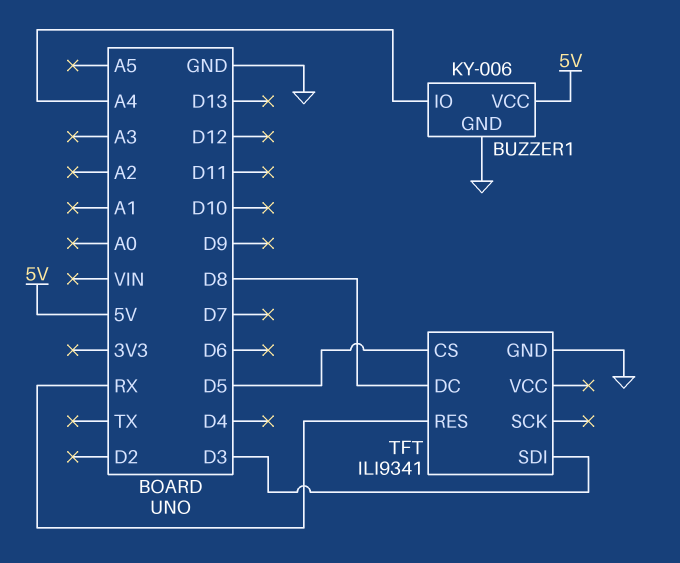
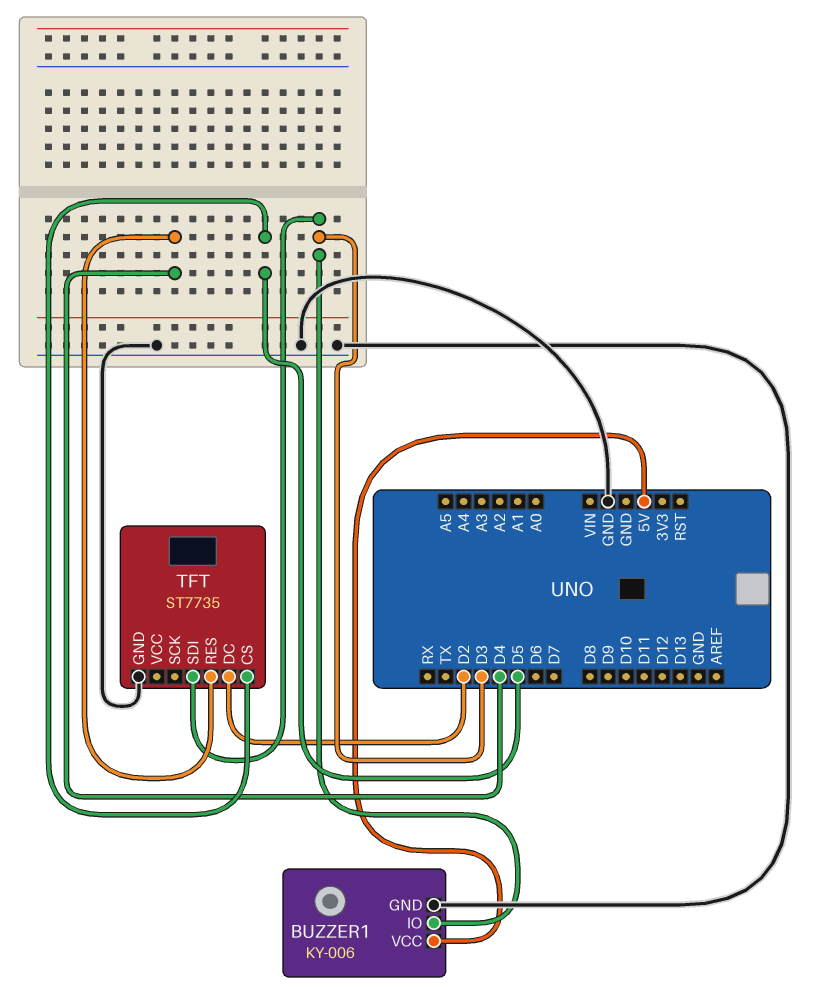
BUZZER1 pin IO: A4 -> D3
TFT: ILI9341 -> ST7735
TFT pin DC: D8 -> D2
TFT pin RES: RX -> D4

